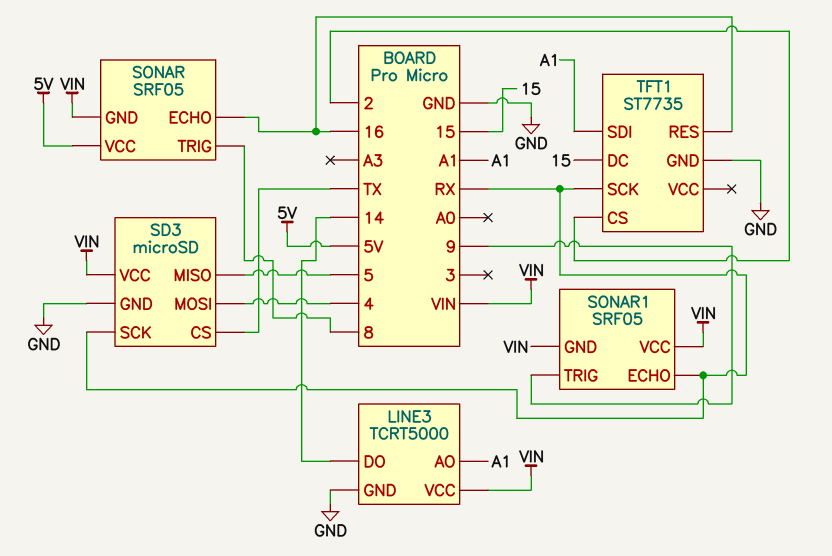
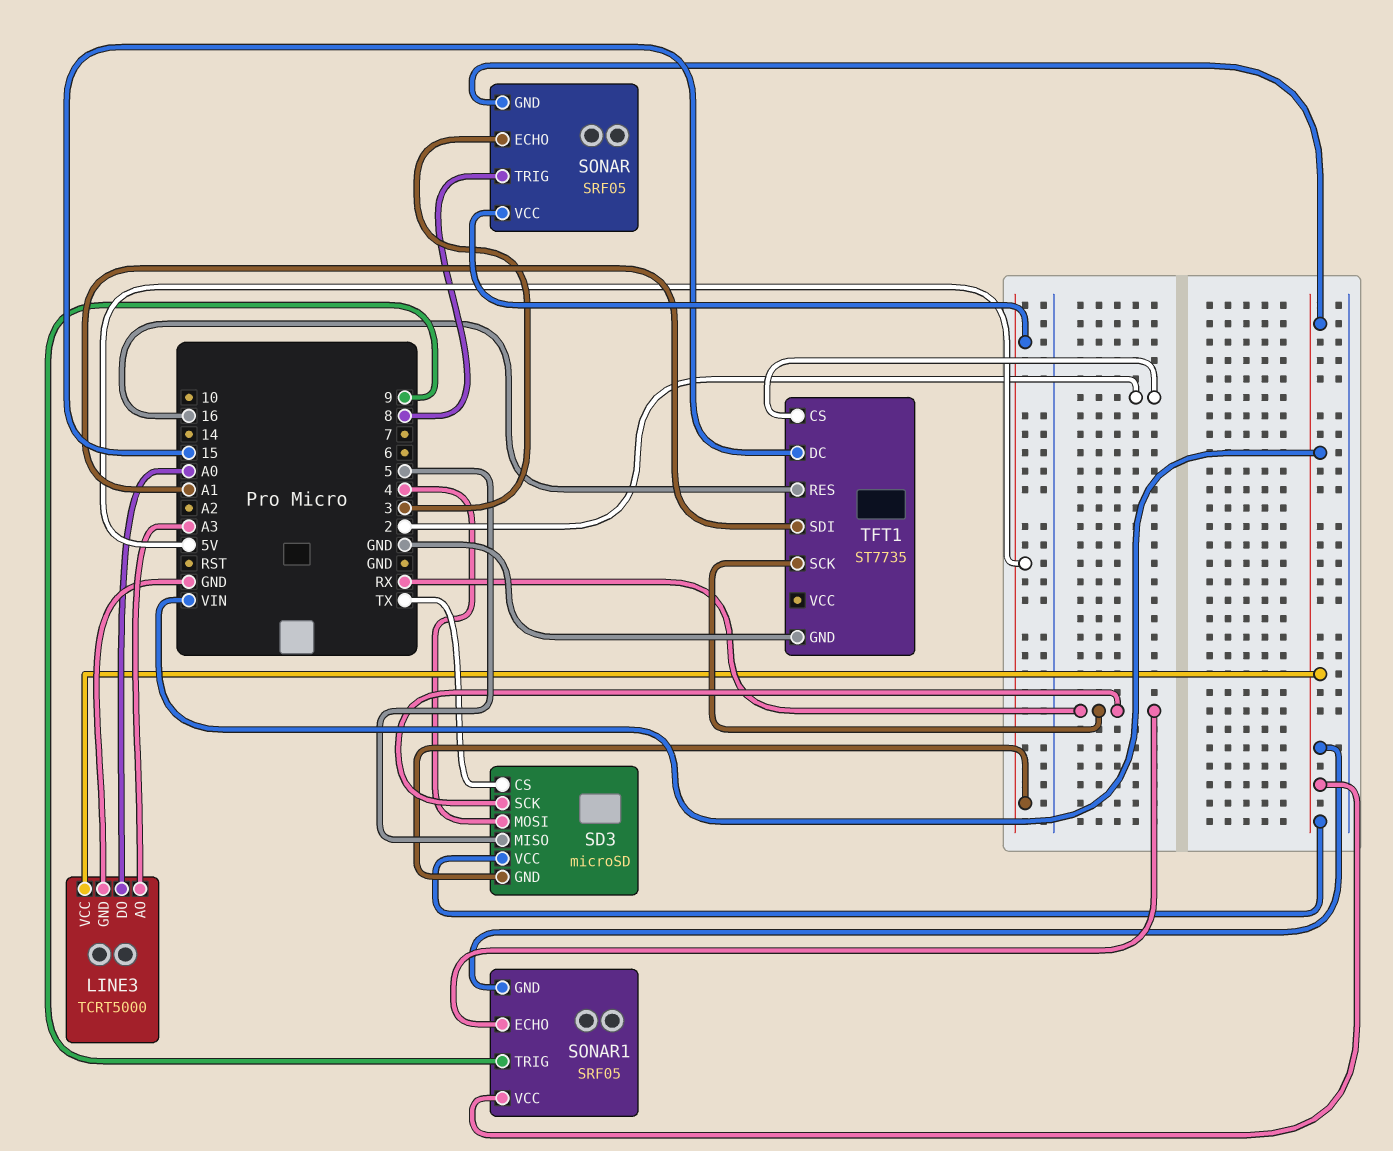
LINE3 pin AO: A1 -> A3
LINE3 pin DO: 14 -> A0
SD3 pin GND: GND -> 5V
SONAR pin ECHO: 16 -> 3

